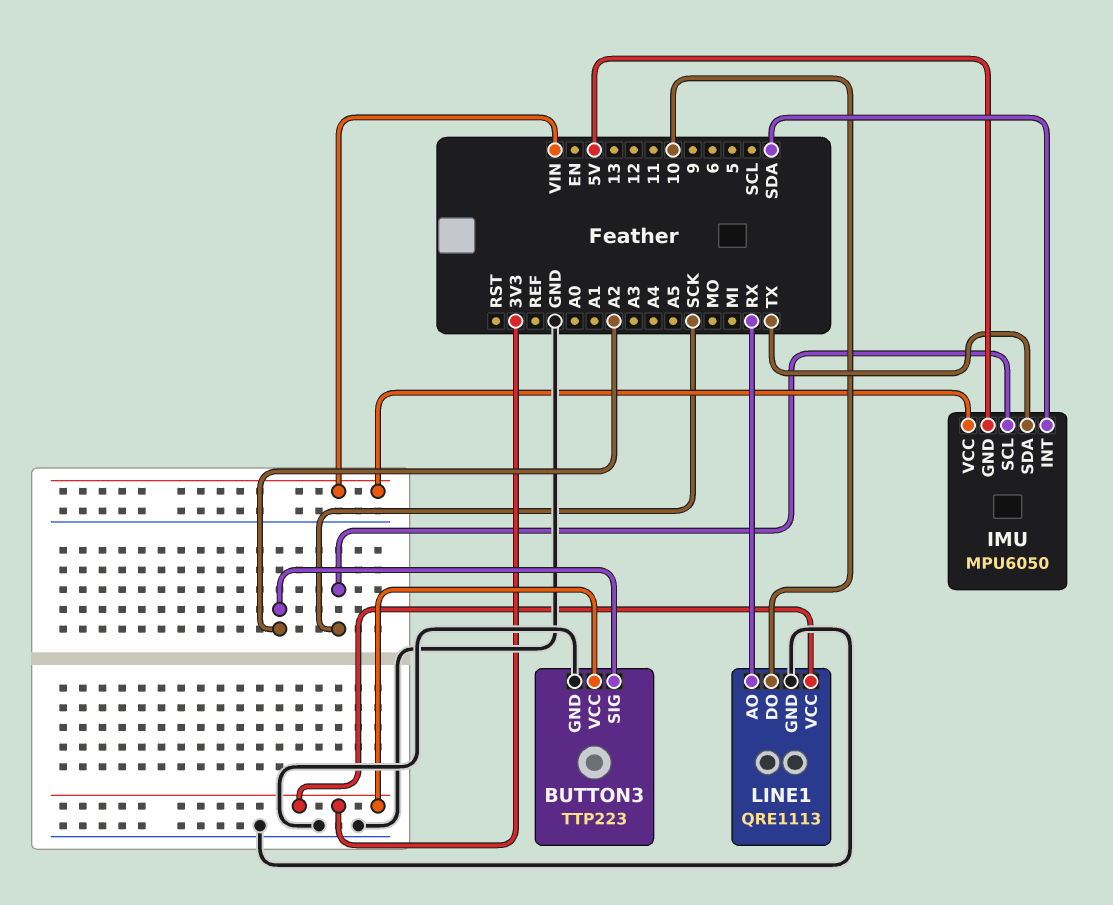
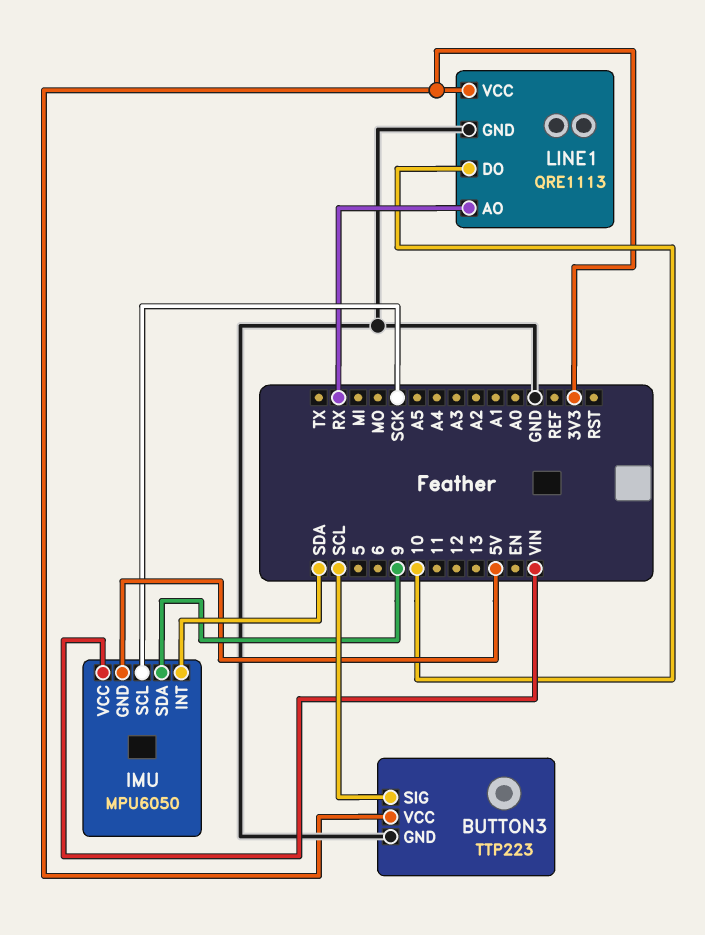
BUTTON3 pin SIG: A2 -> SCL
IMU pin SDA: TX -> 9

